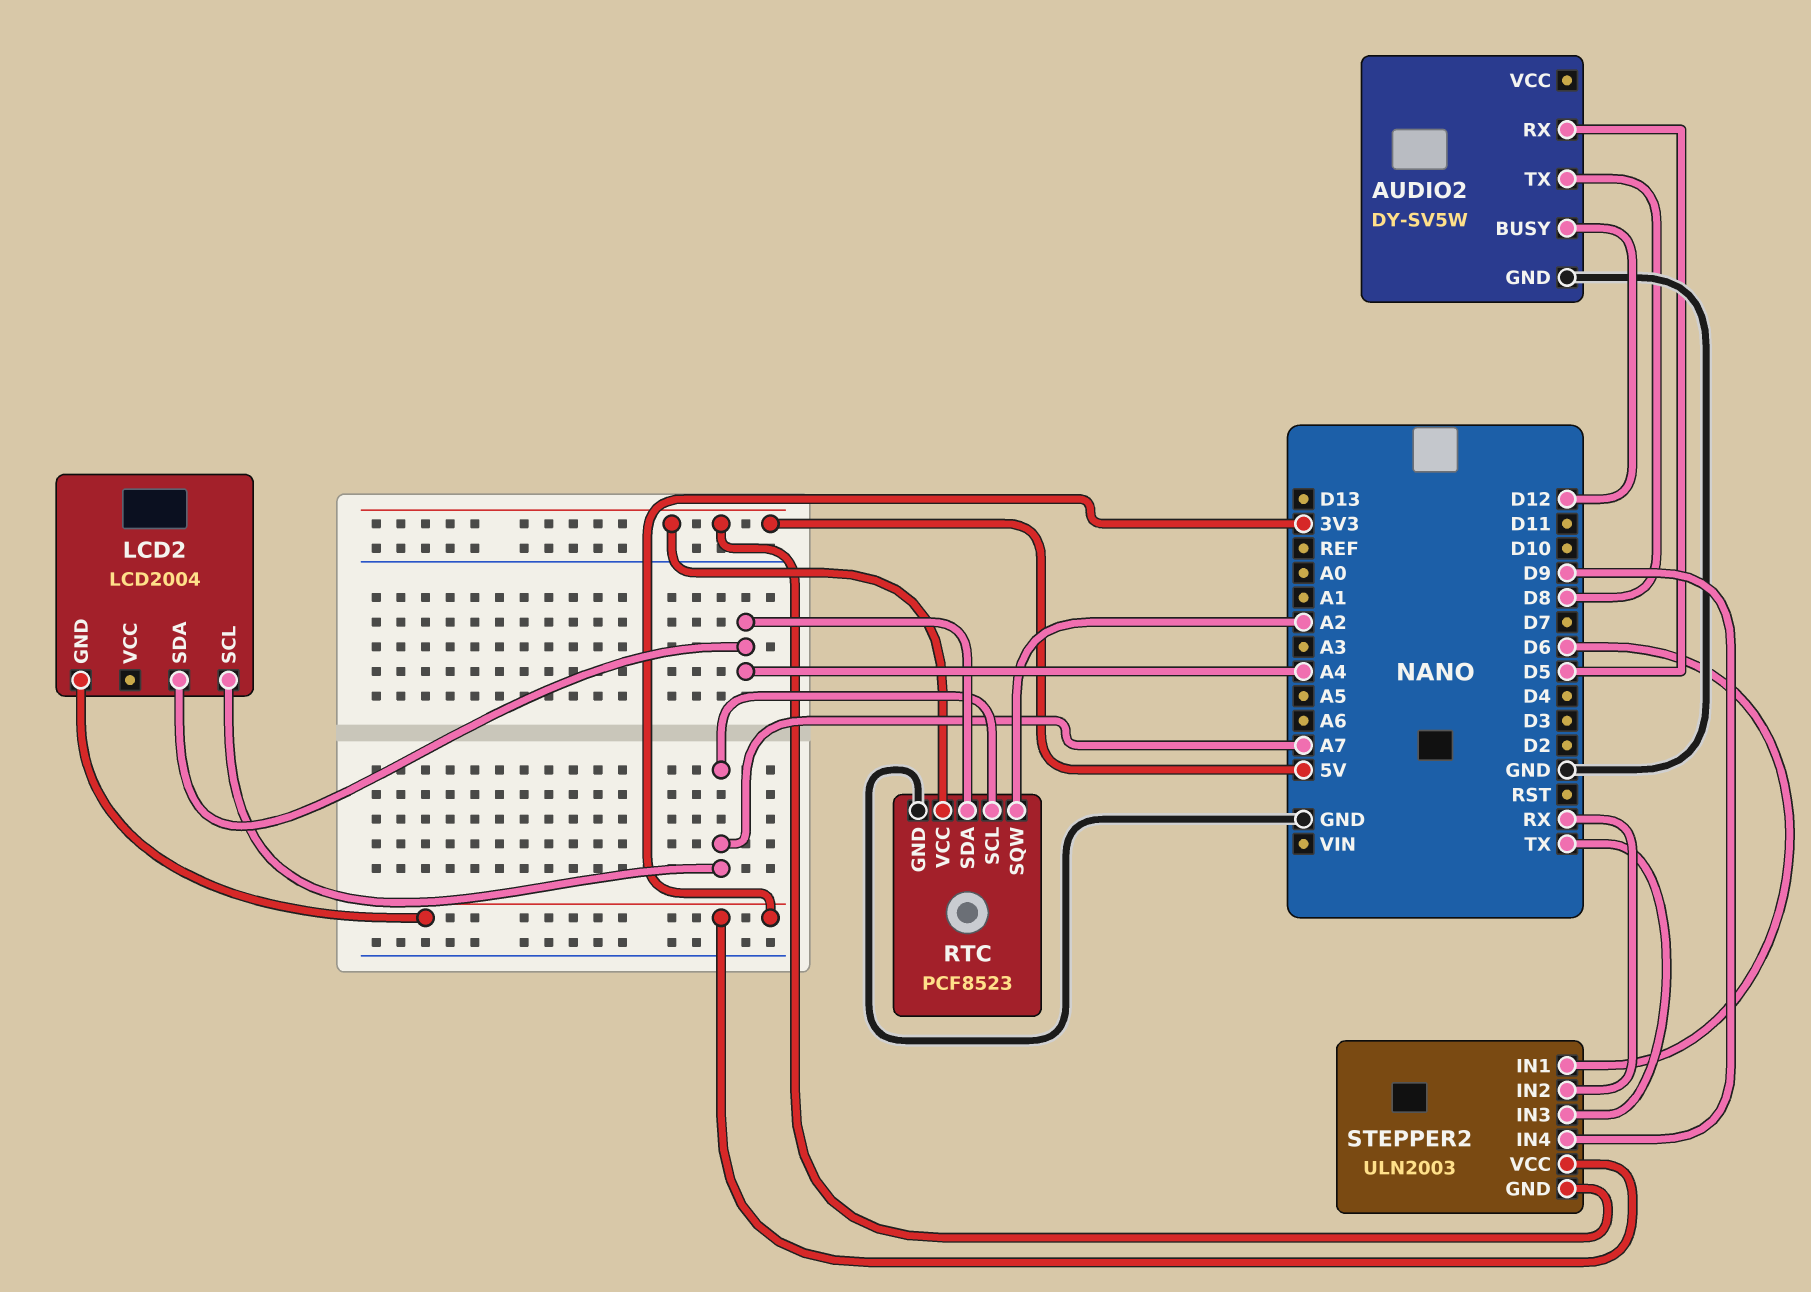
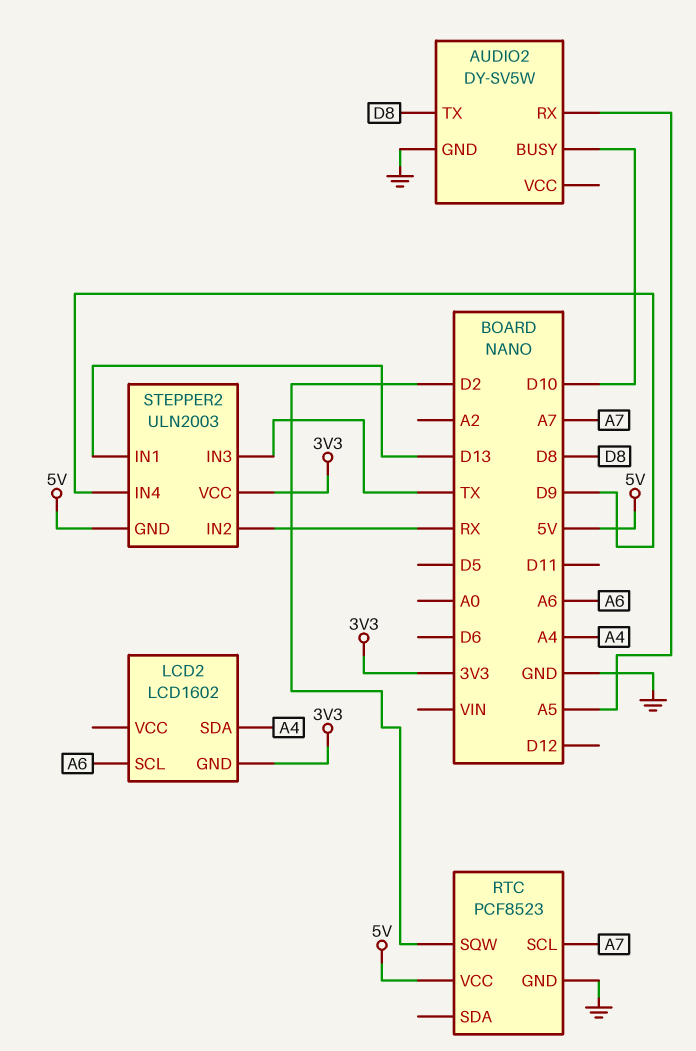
AUDIO2 pin BUSY: D12 -> D10
AUDIO2 pin RX: D5 -> A5
LCD2: LCD2004 -> LCD1602
LCD2 pin SCL: A7 -> A6
RTC pin SDA: A4 -> none
RTC pin SQW: A2 -> D2
STEPPER2 pin IN1: D6 -> D13

